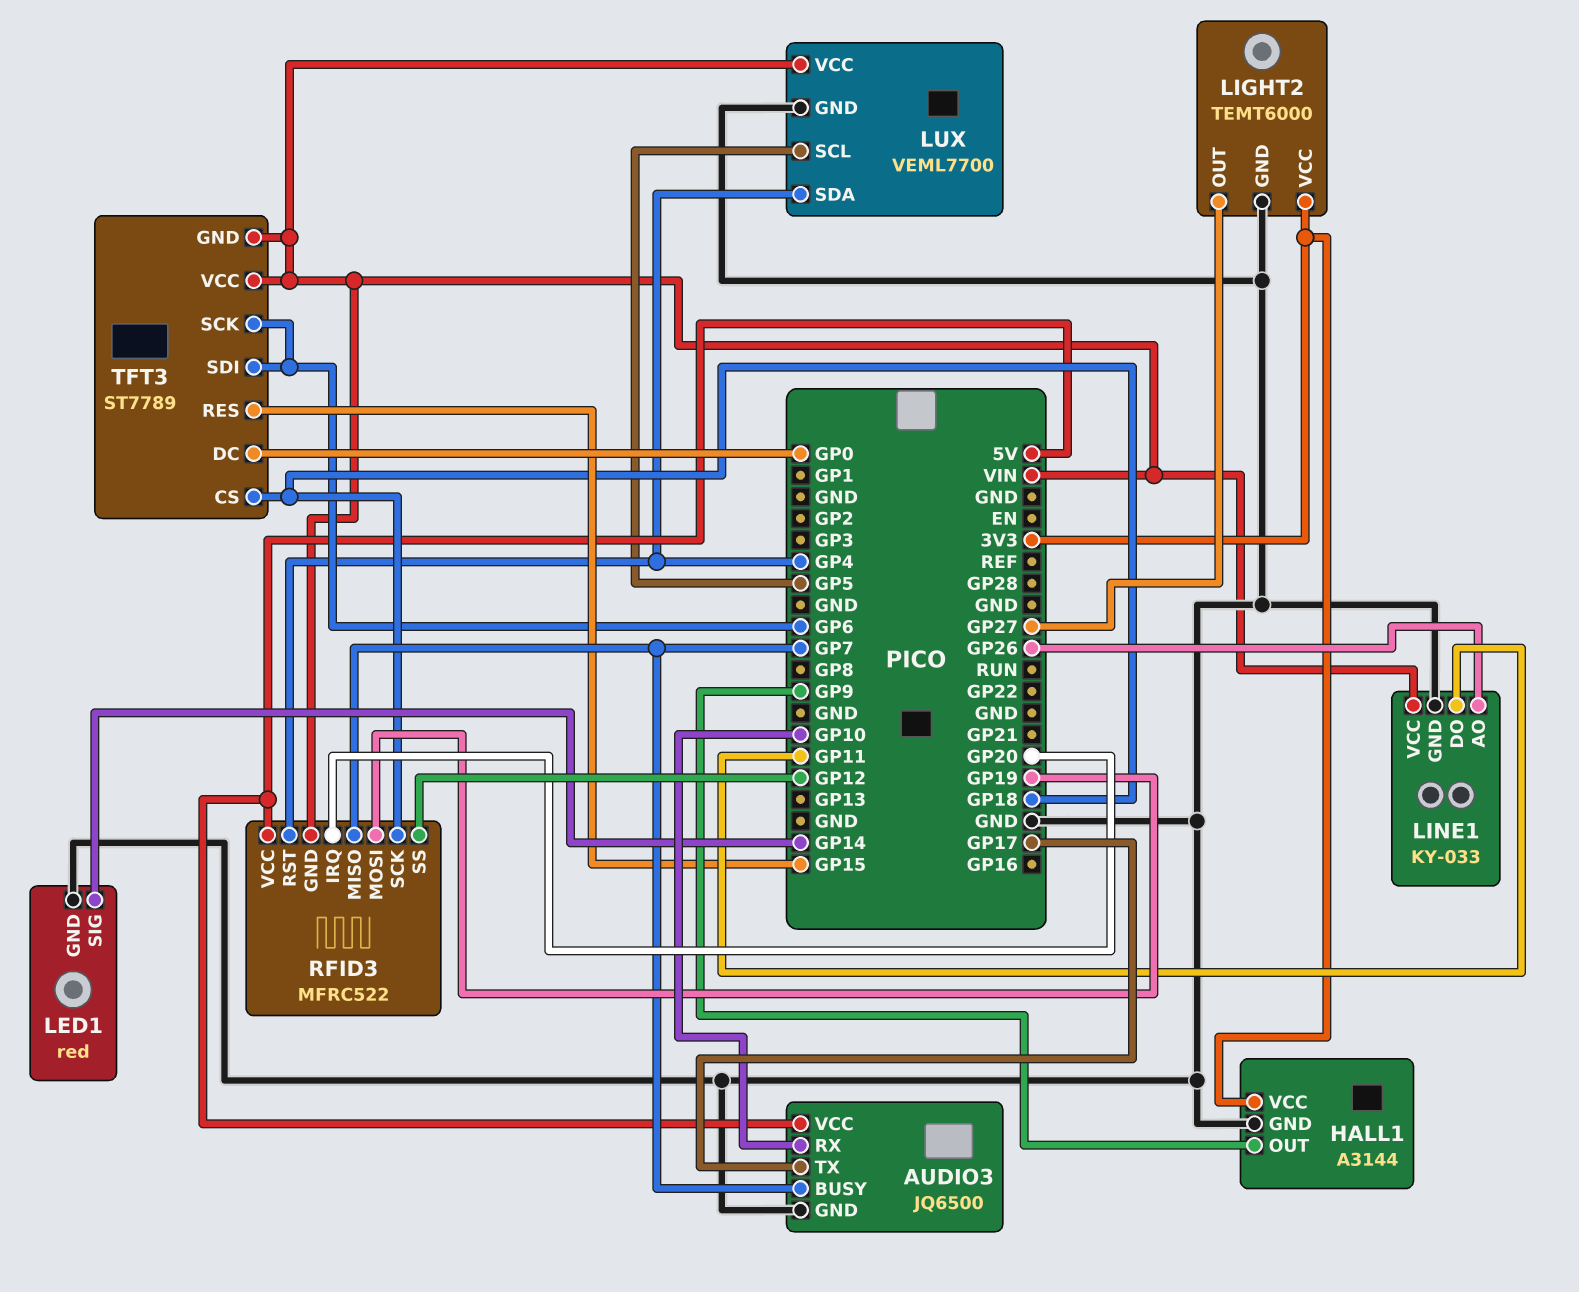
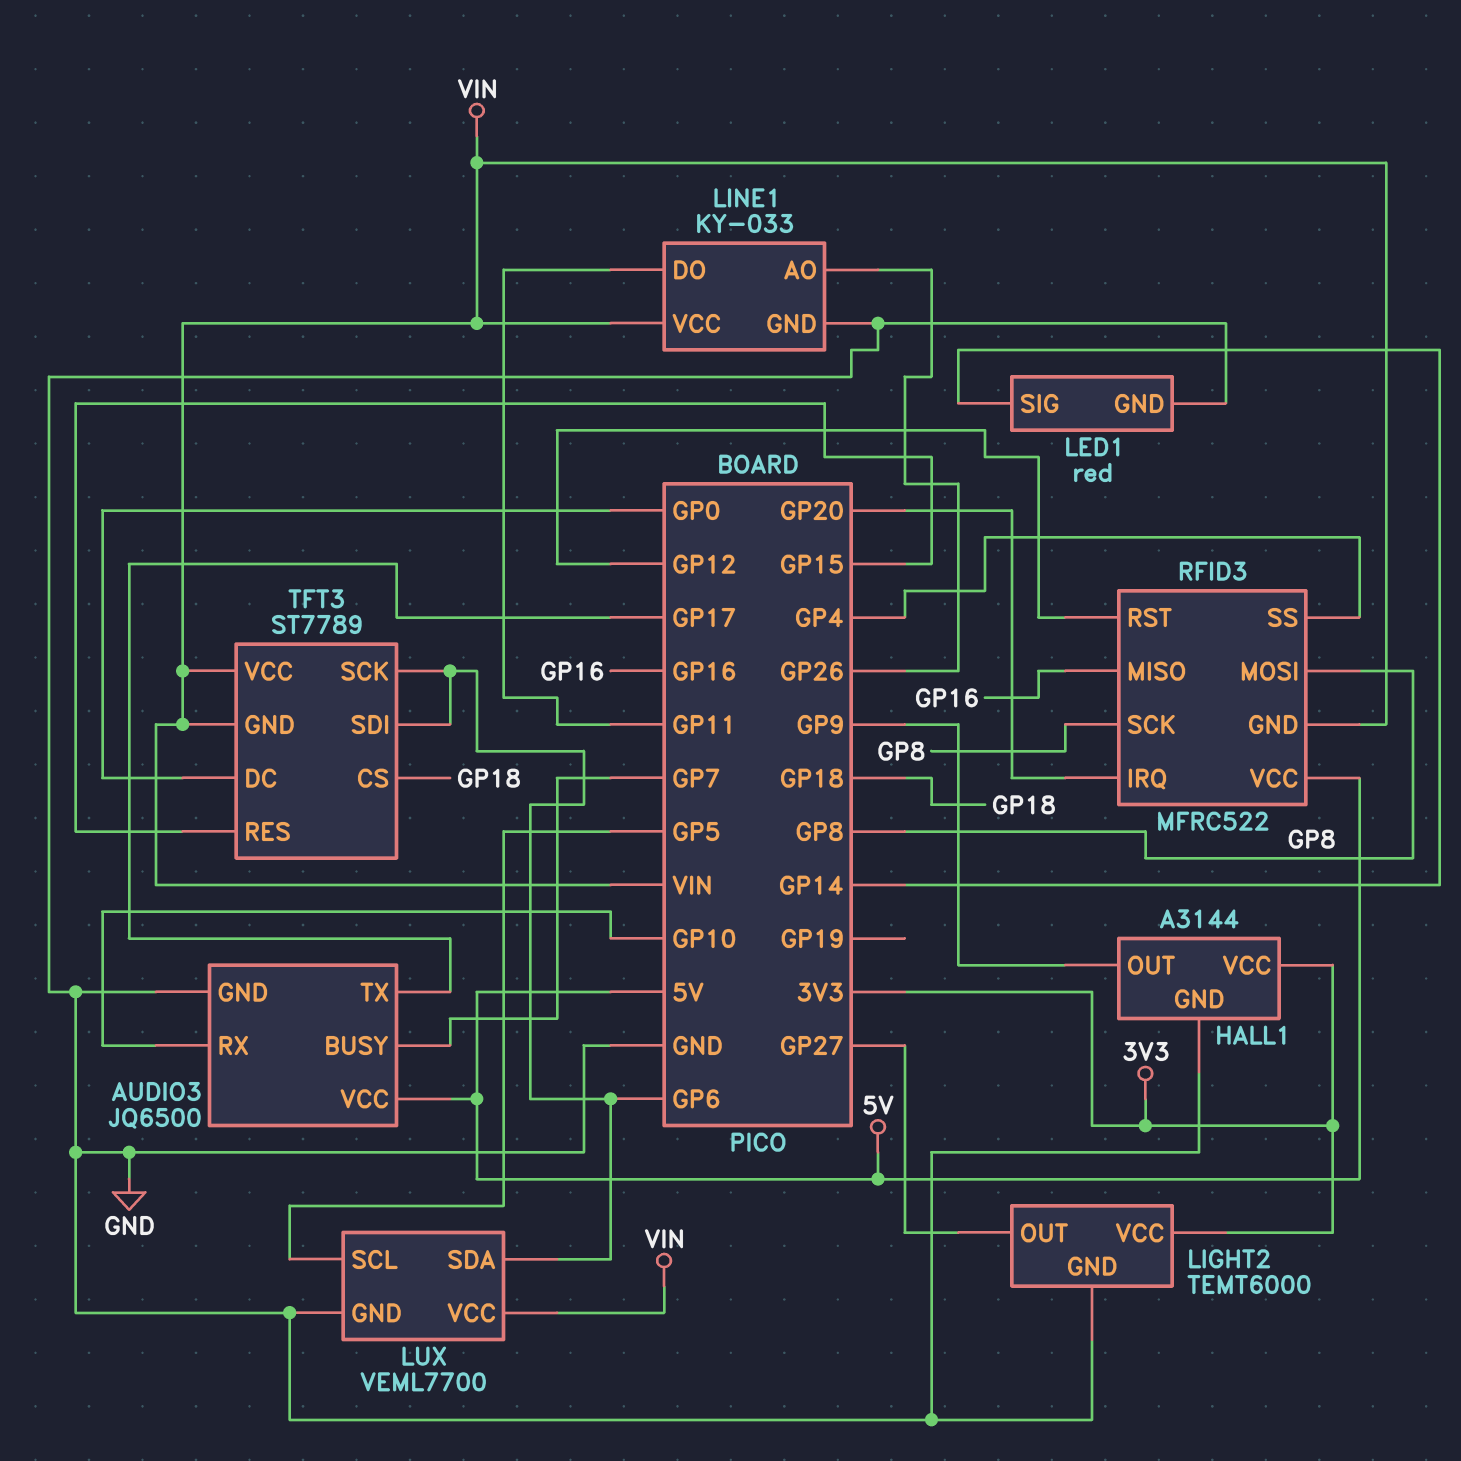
LUX pin SDA: GP4 -> GP6
RFID3 pin MISO: GP7 -> GP16
RFID3 pin MOSI: GP19 -> GP8
RFID3 pin RST: GP4 -> GP12
RFID3 pin SCK: GP18 -> GP8
RFID3 pin SS: GP12 -> GP4

